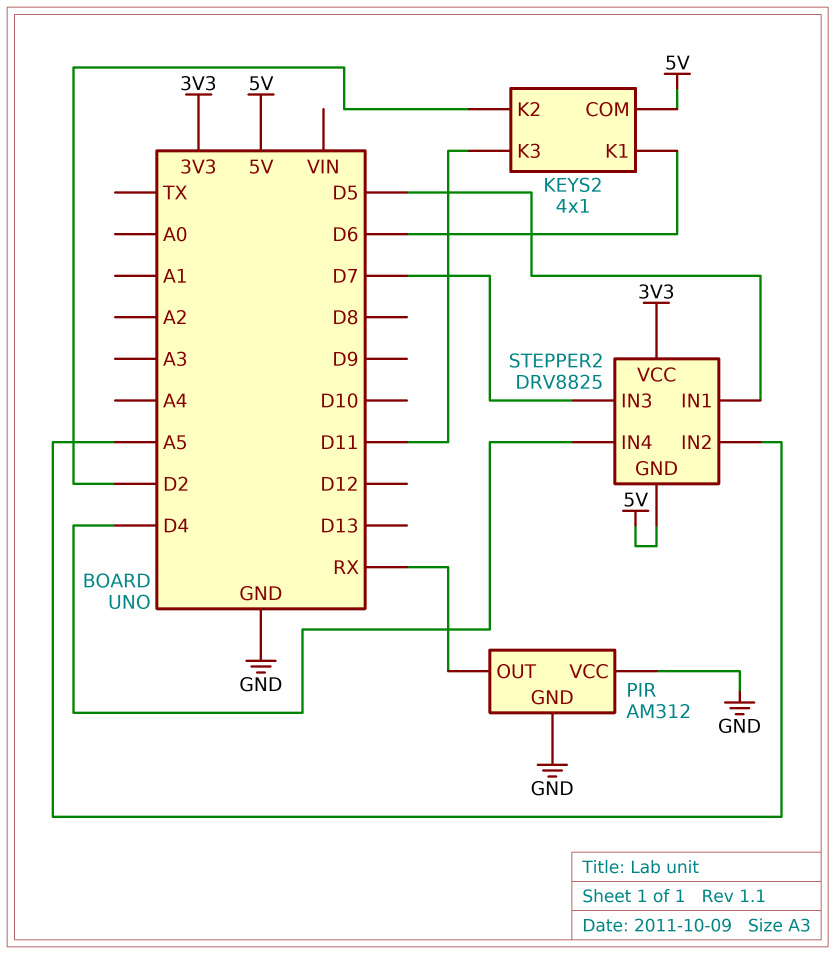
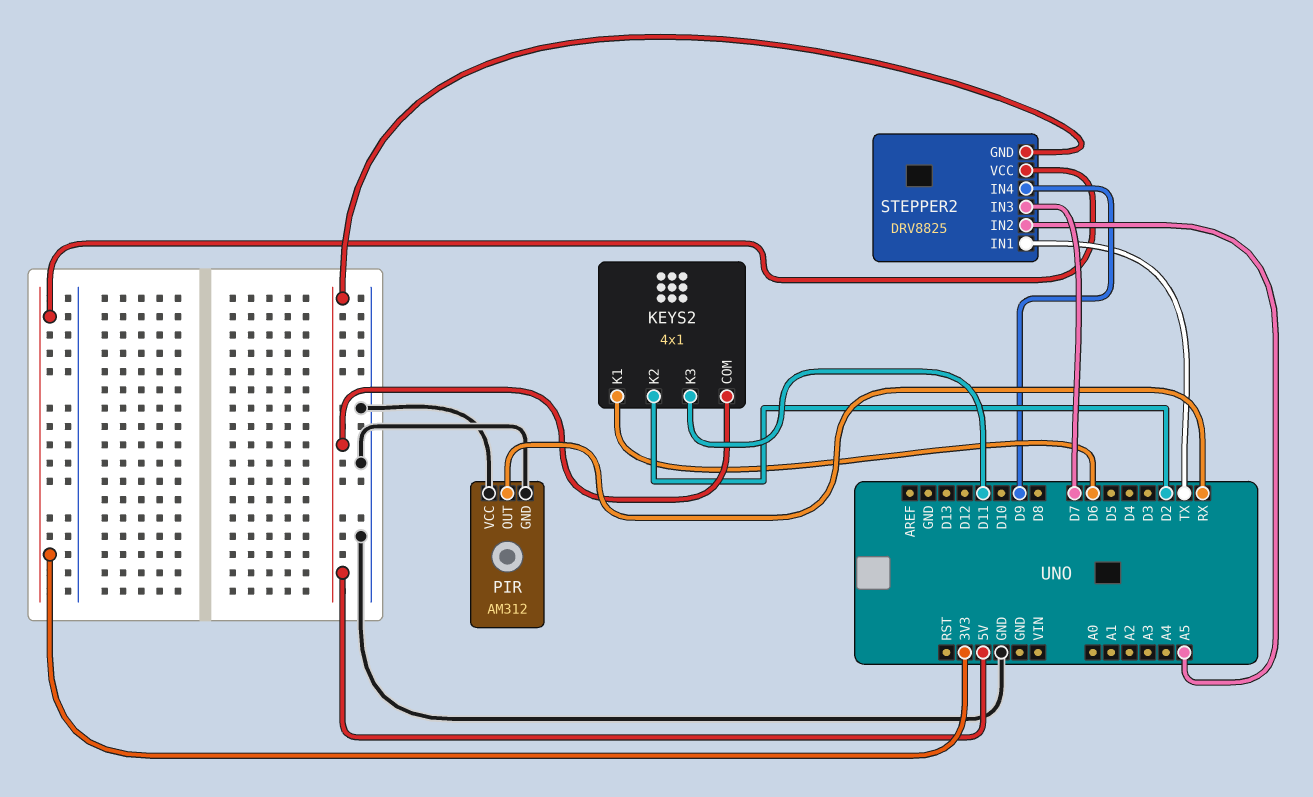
STEPPER2 pin IN1: D5 -> TX
STEPPER2 pin IN4: D4 -> D9

